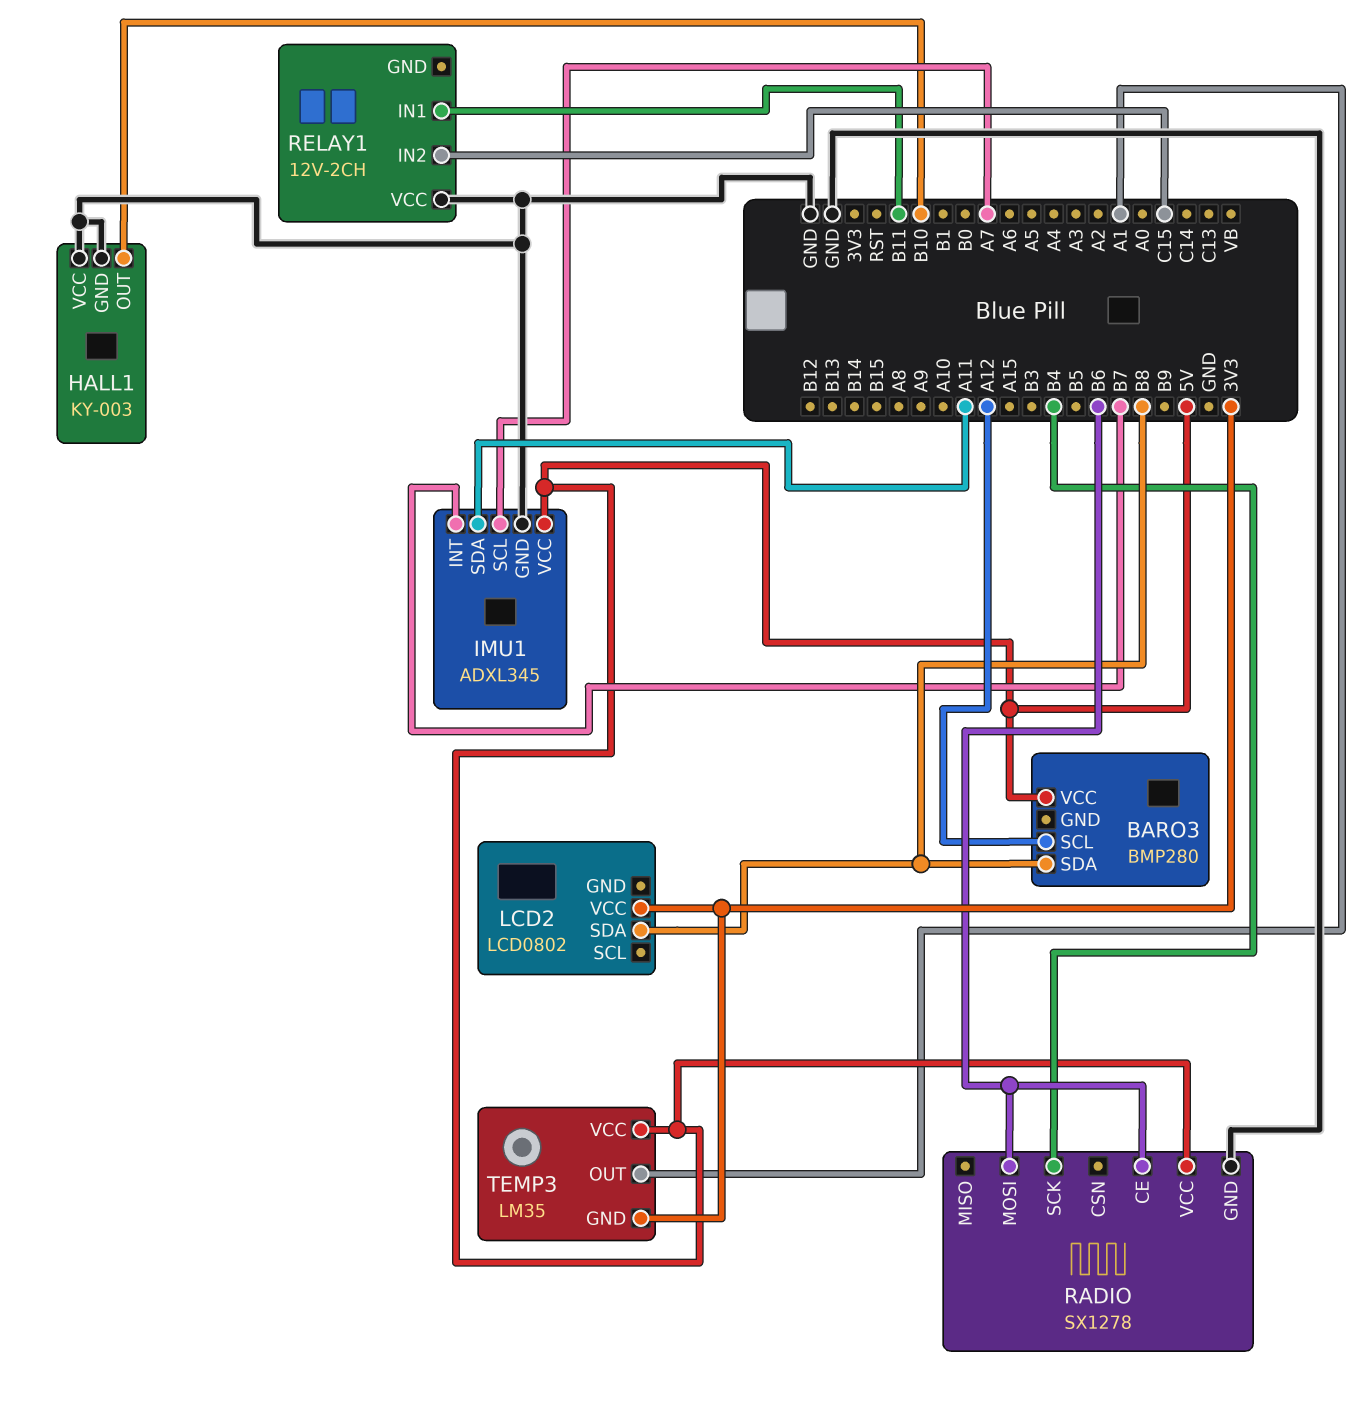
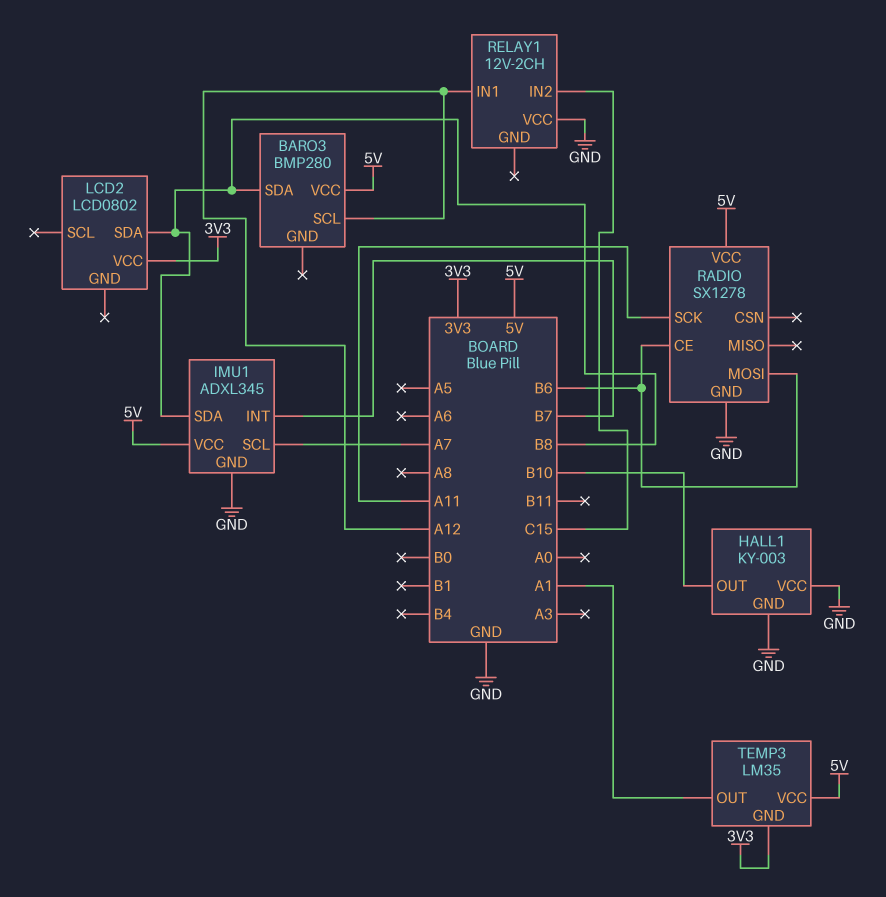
IMU1 pin SDA: A11 -> B8
RADIO pin SCK: B4 -> A11
RELAY1 pin IN1: B11 -> A12

